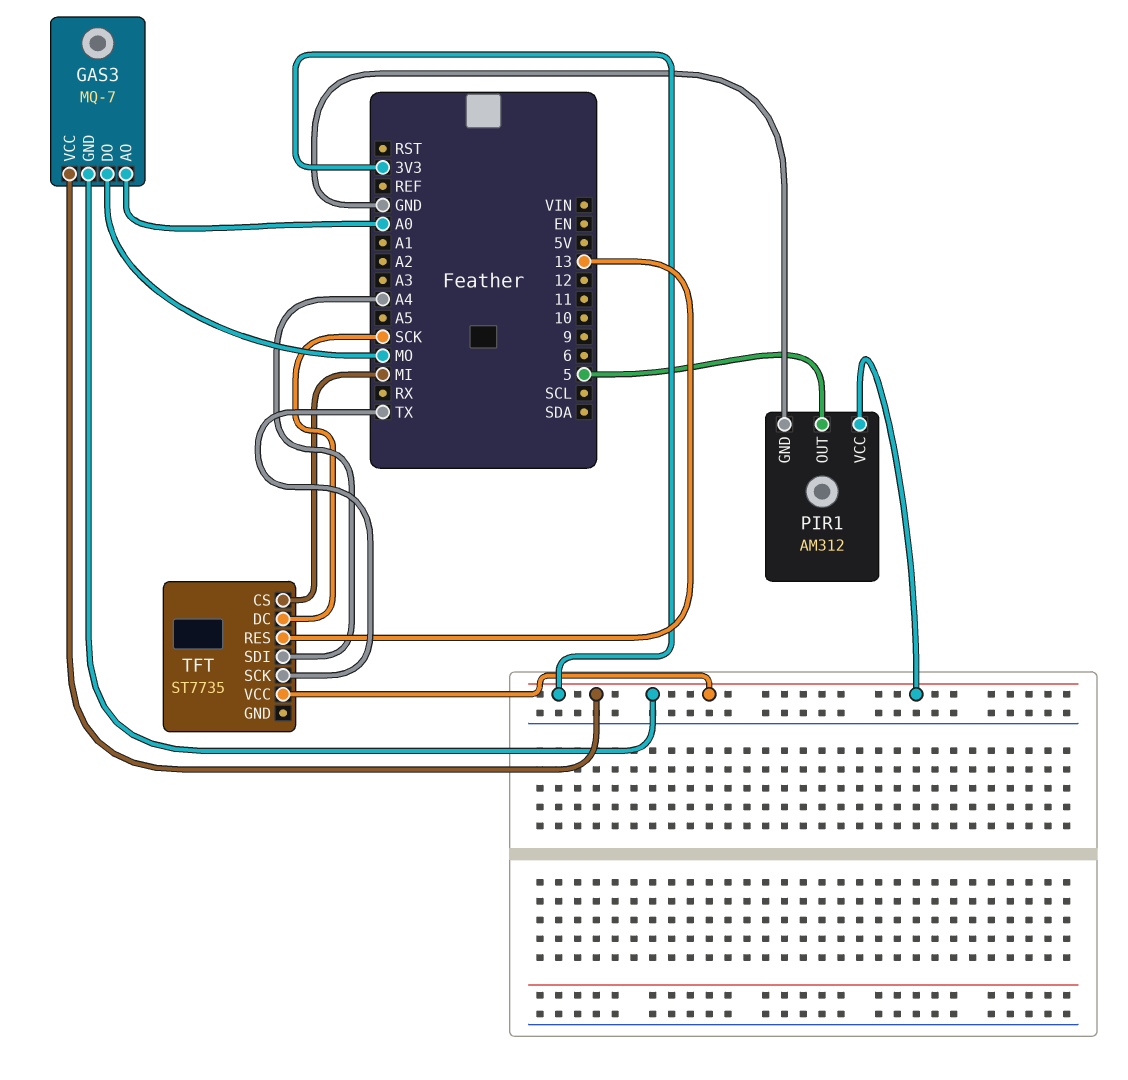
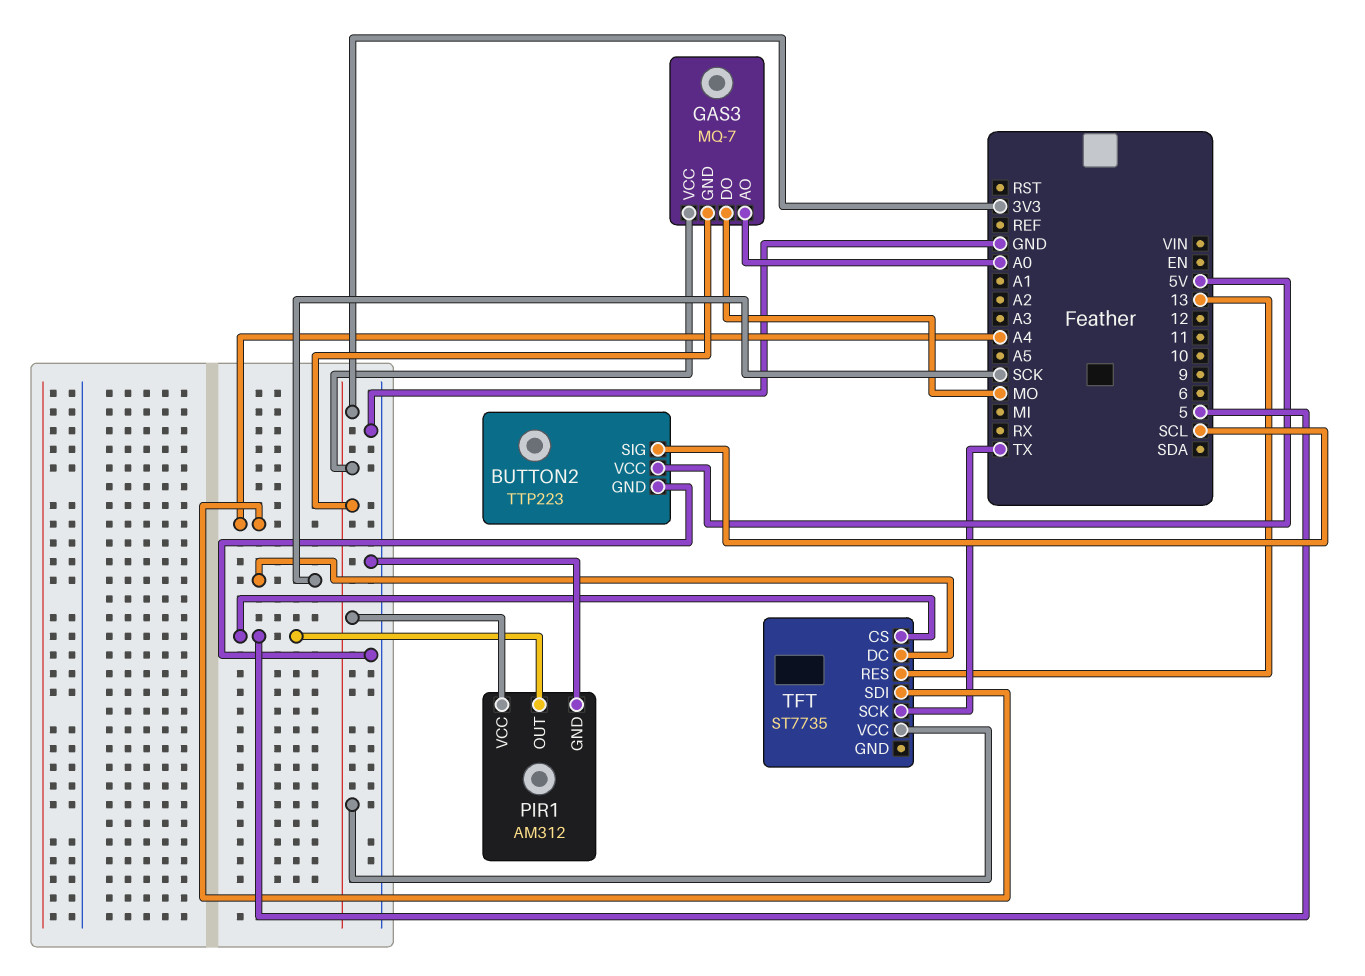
BUTTON2: none -> TTP223
BUTTON2 pin GND: none -> GND
BUTTON2 pin SIG: none -> SCL
BUTTON2 pin VCC: none -> 5V
TFT pin CS: MI -> 5

